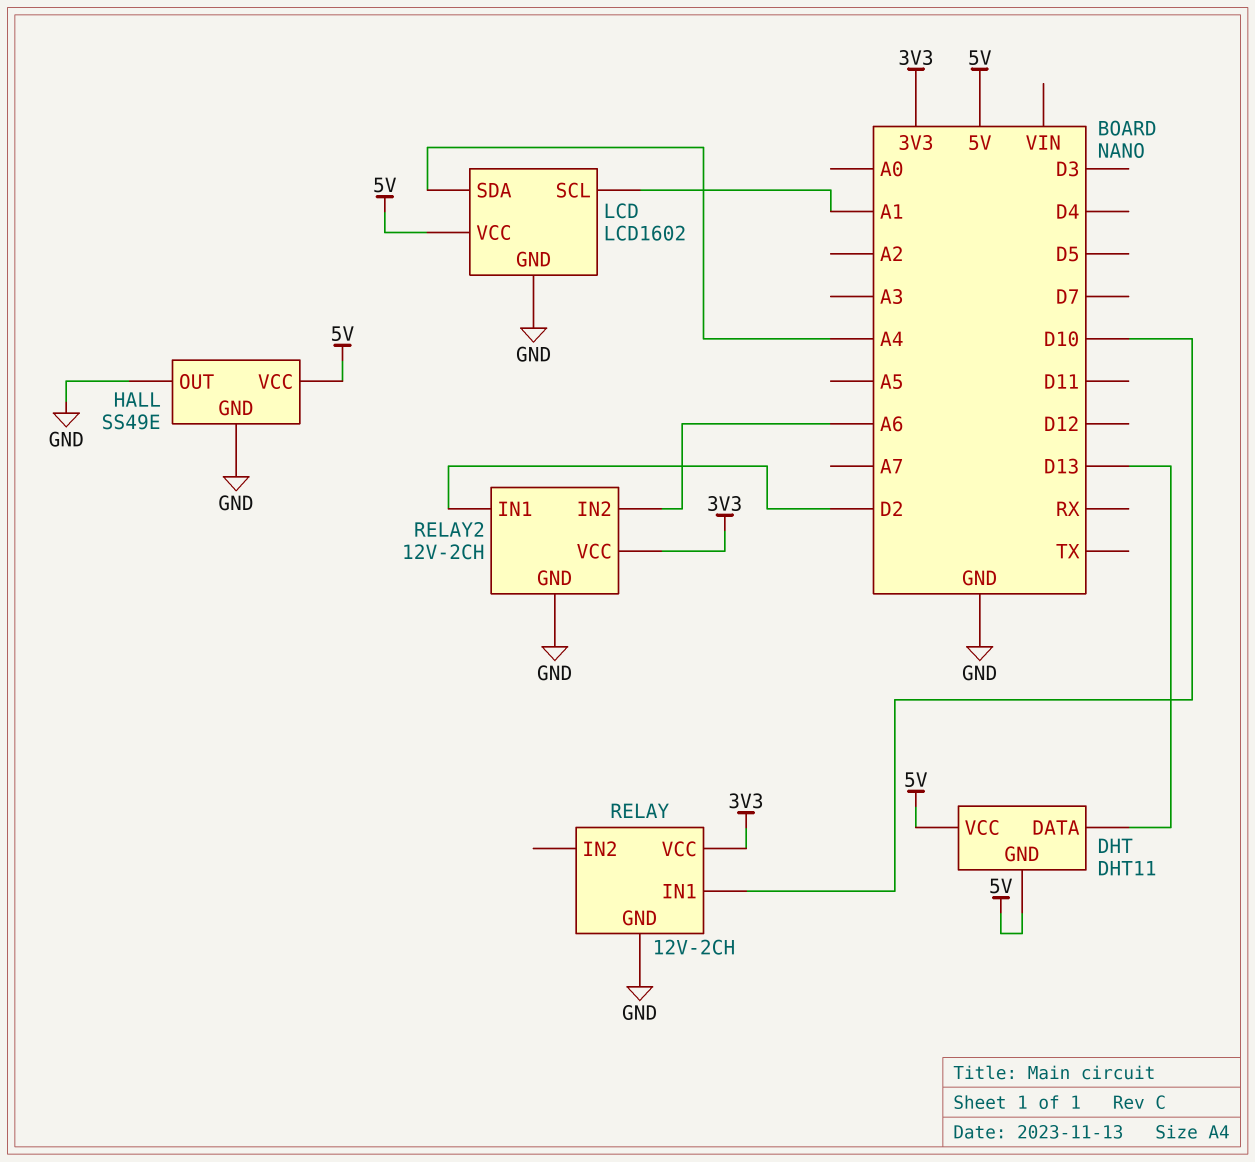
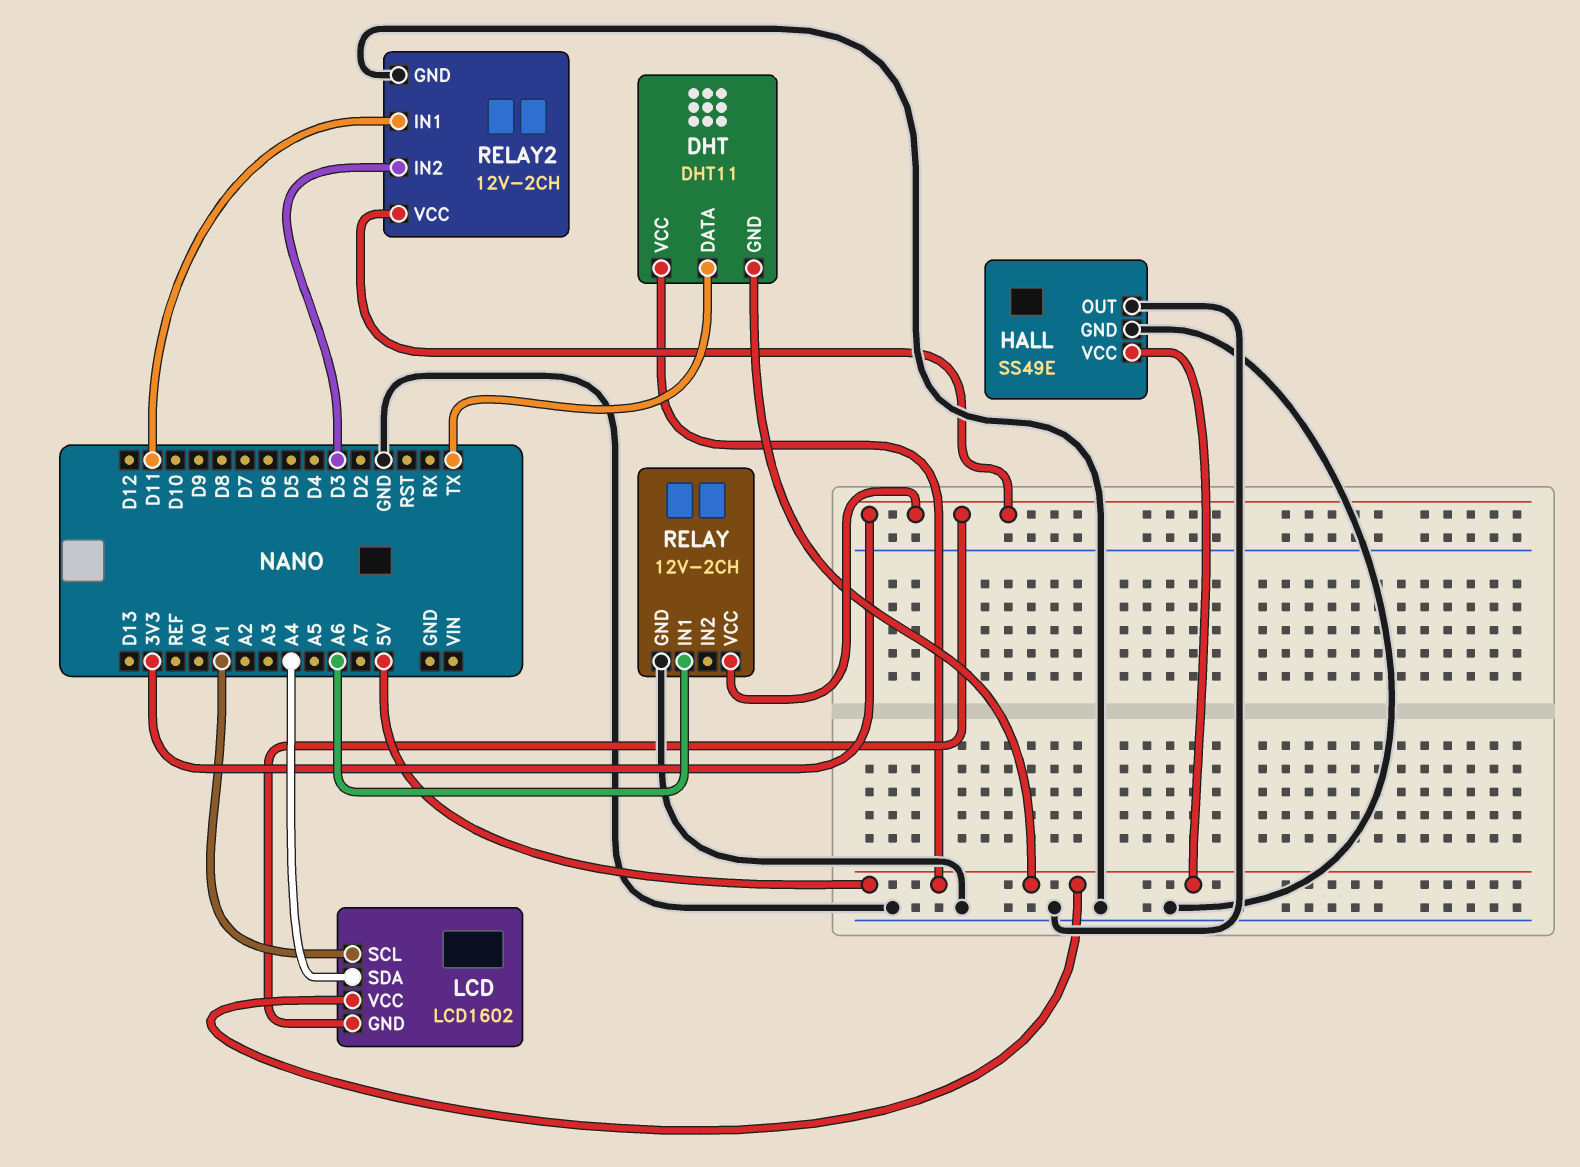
DHT pin DATA: D13 -> TX
LCD pin GND: GND -> 3V3
RELAY pin IN1: D10 -> A6
RELAY2 pin IN1: D2 -> D11
RELAY2 pin IN2: A6 -> D3

